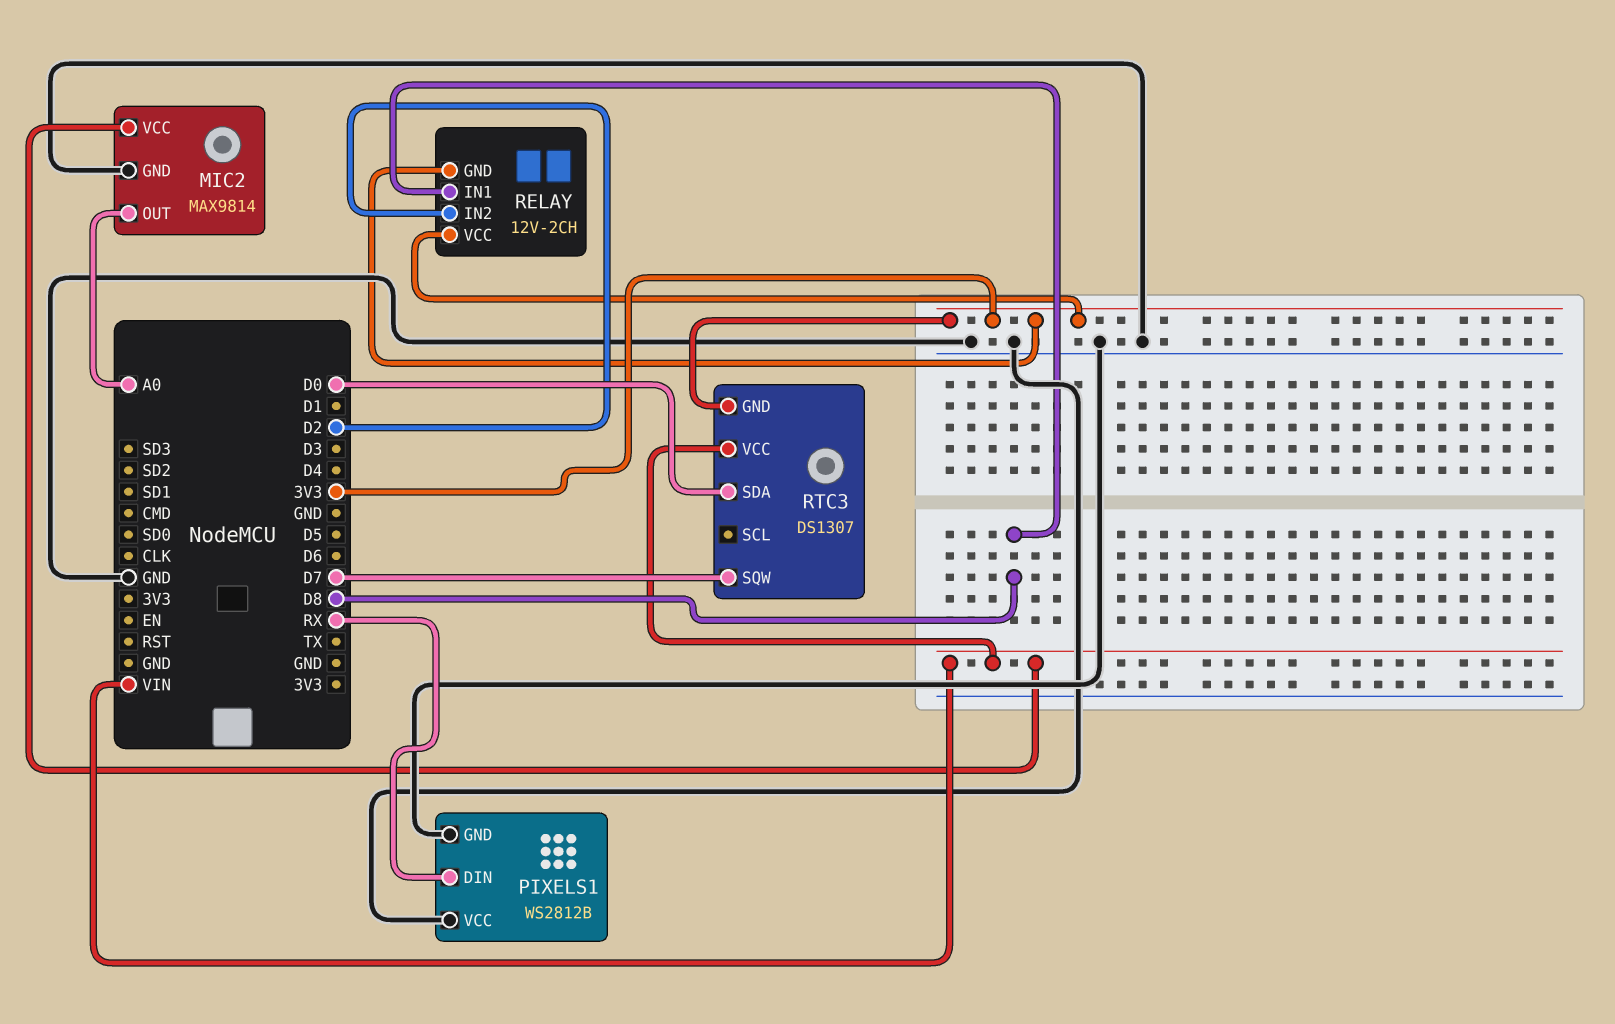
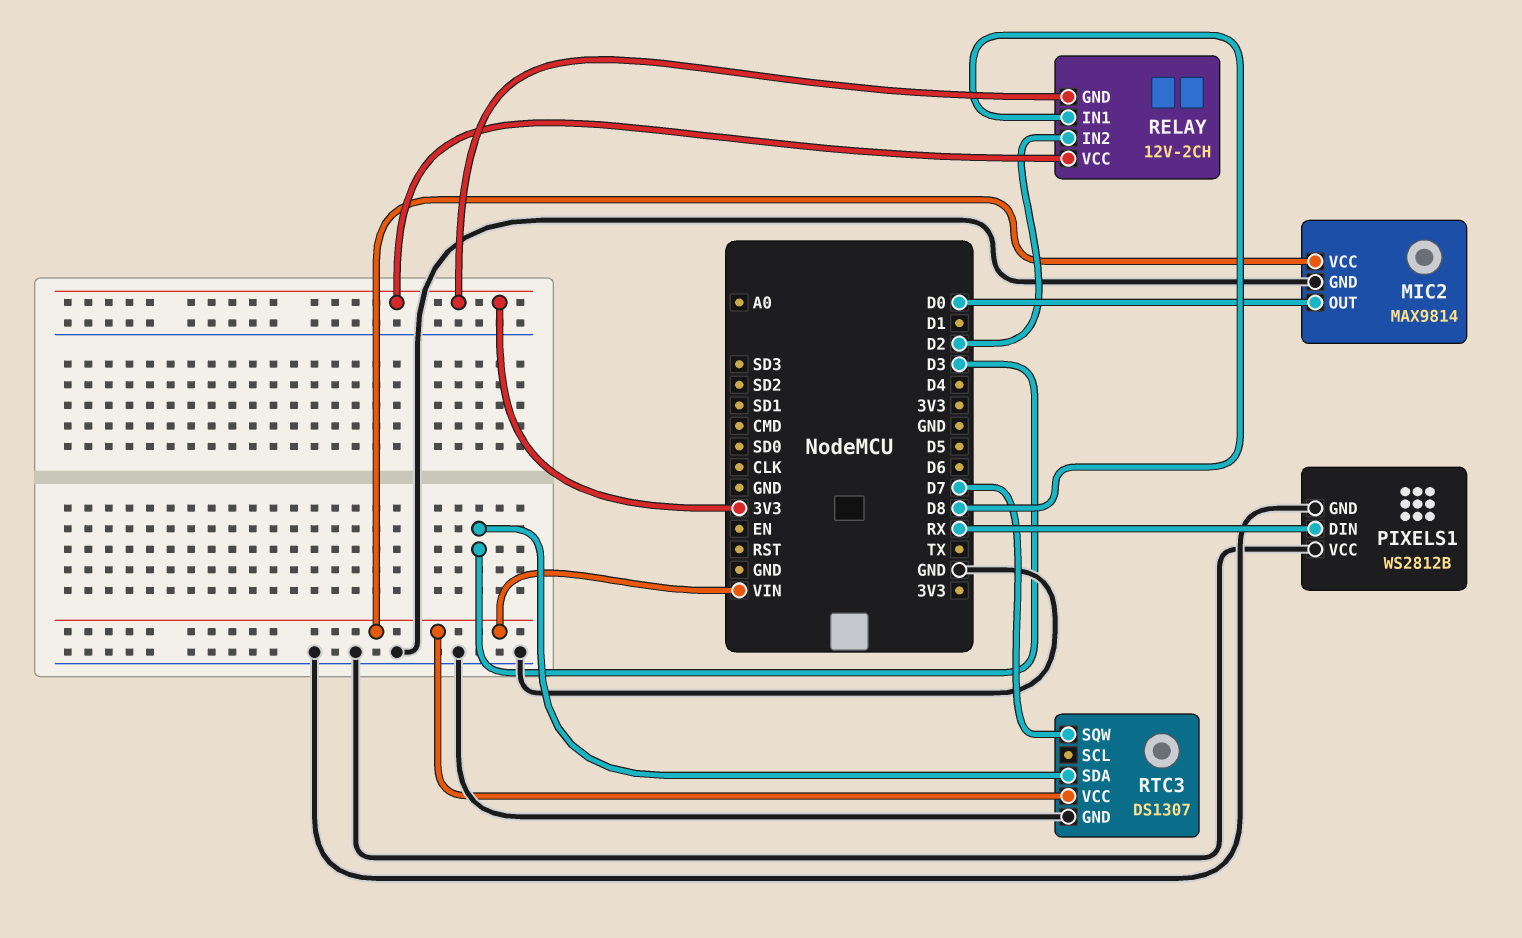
MIC2 pin OUT: A0 -> D0
RTC3 pin GND: 3V3 -> GND
RTC3 pin SDA: D0 -> D3

